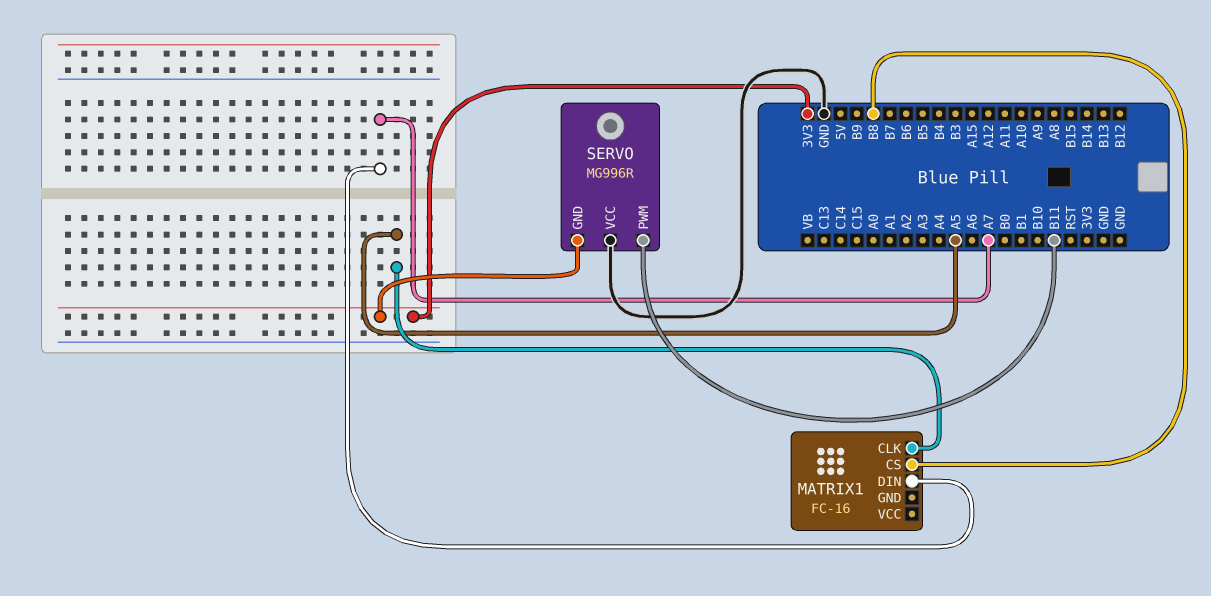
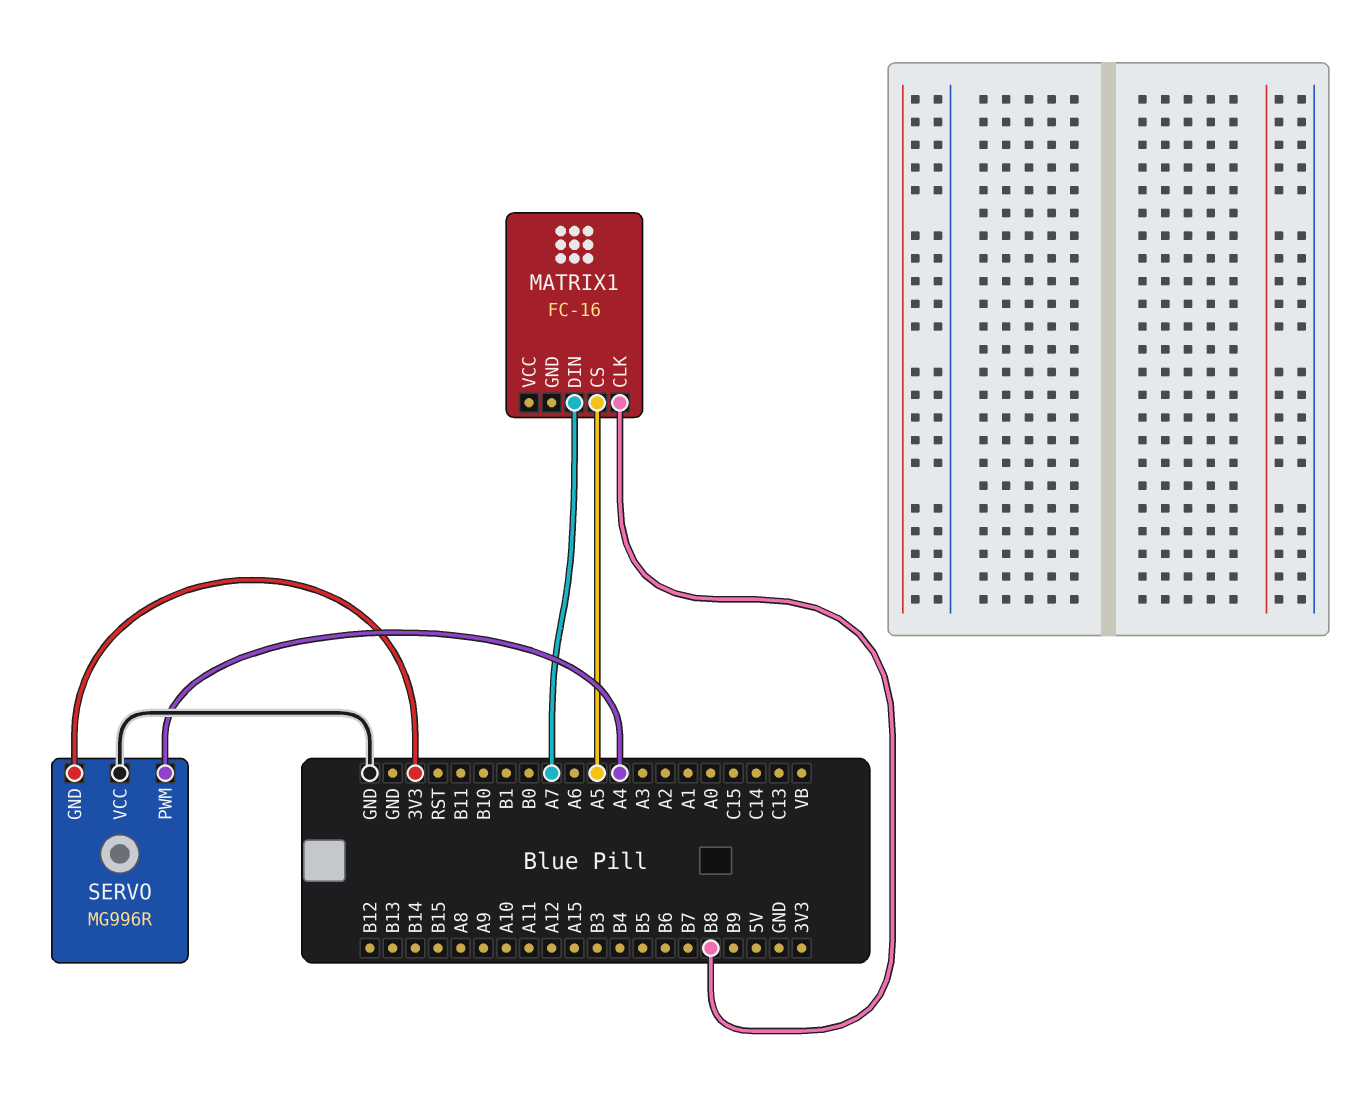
MATRIX1 pin CLK: A5 -> B8
MATRIX1 pin CS: B8 -> A5
SERVO pin PWM: B11 -> A4

